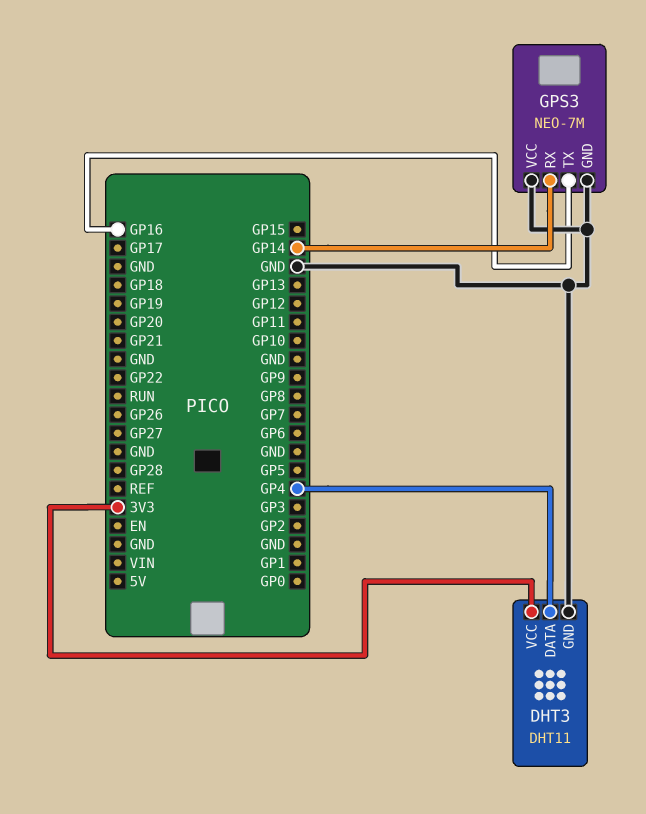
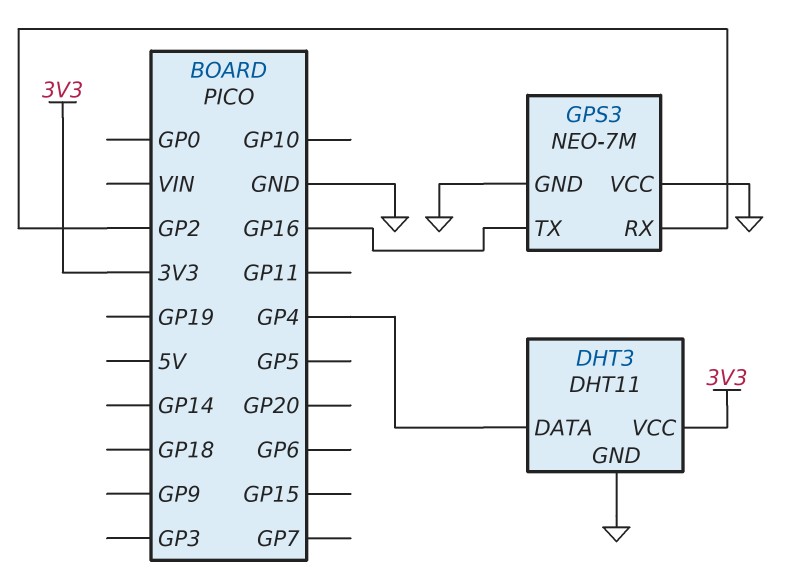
GPS3 pin RX: GP14 -> GP2

